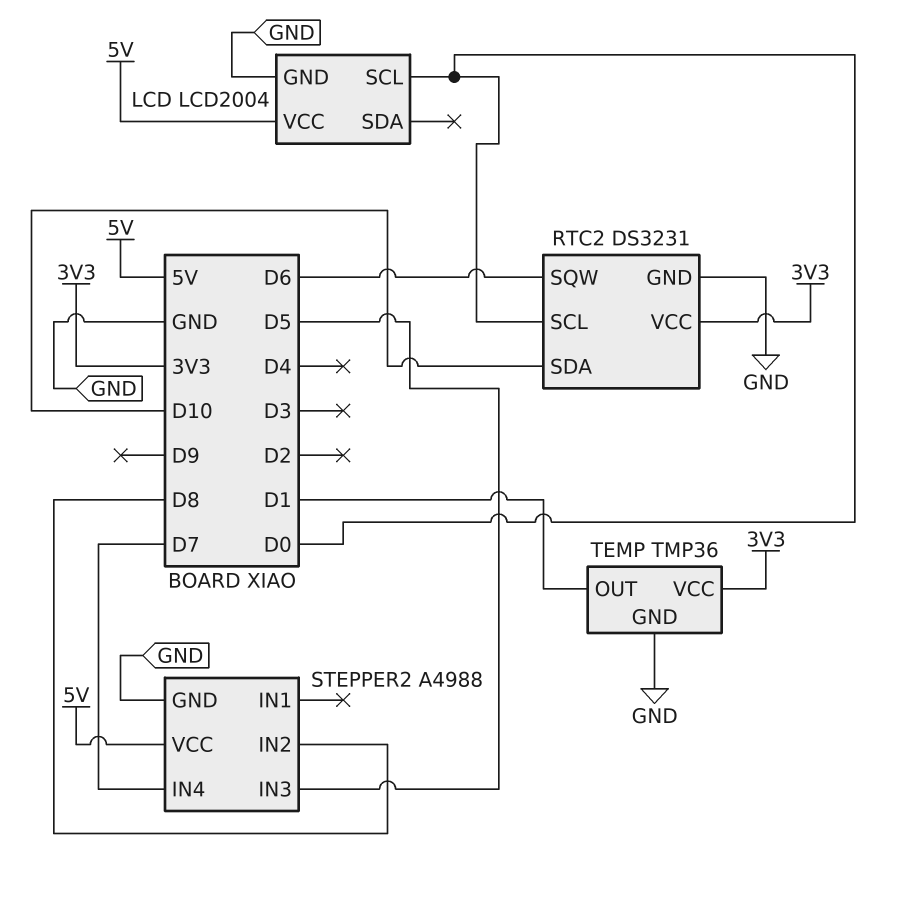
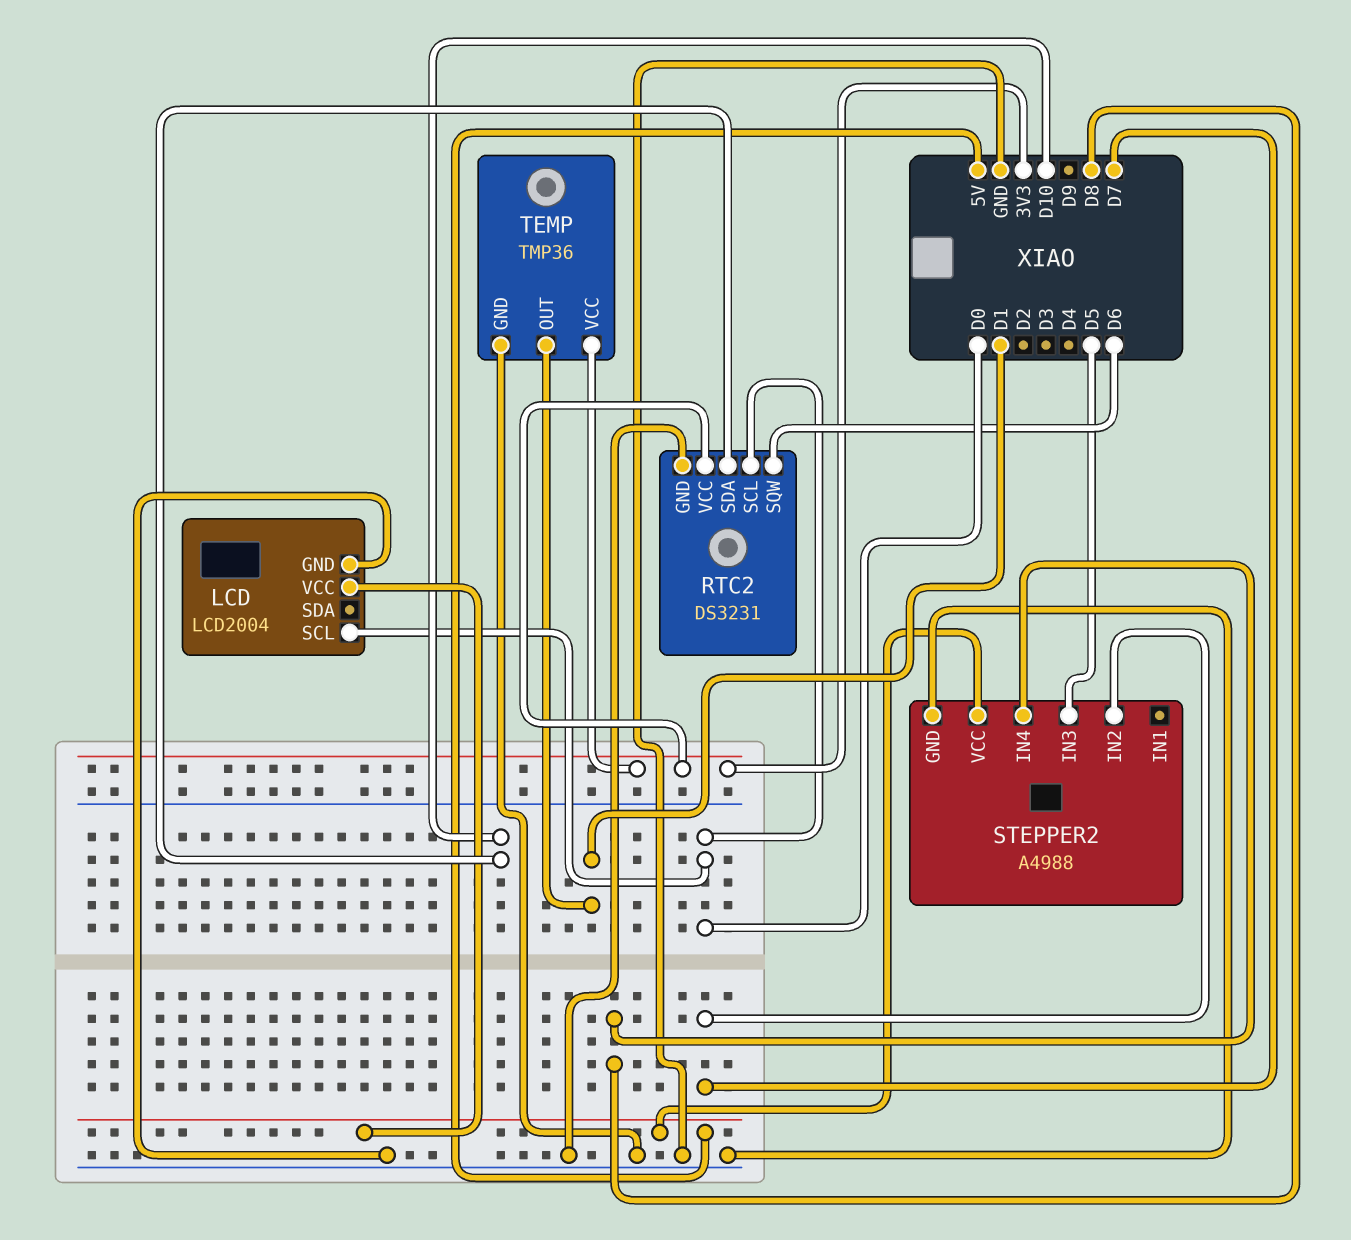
STEPPER2 pin IN2: D8 -> D7
STEPPER2 pin IN4: D7 -> D8

